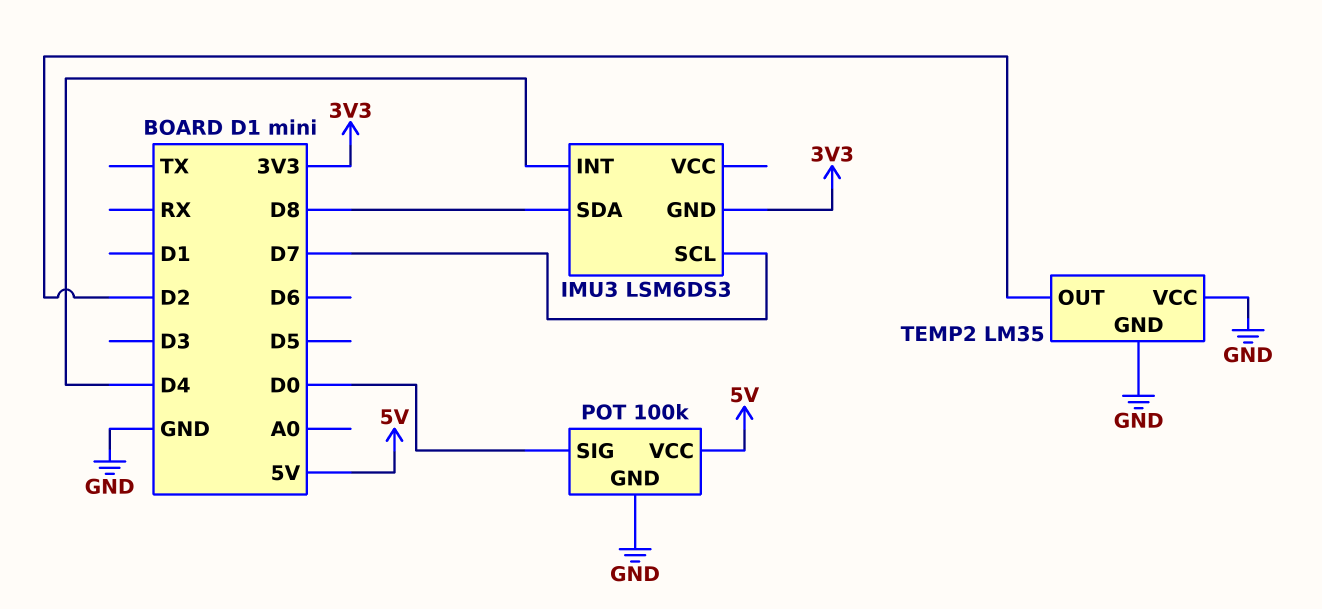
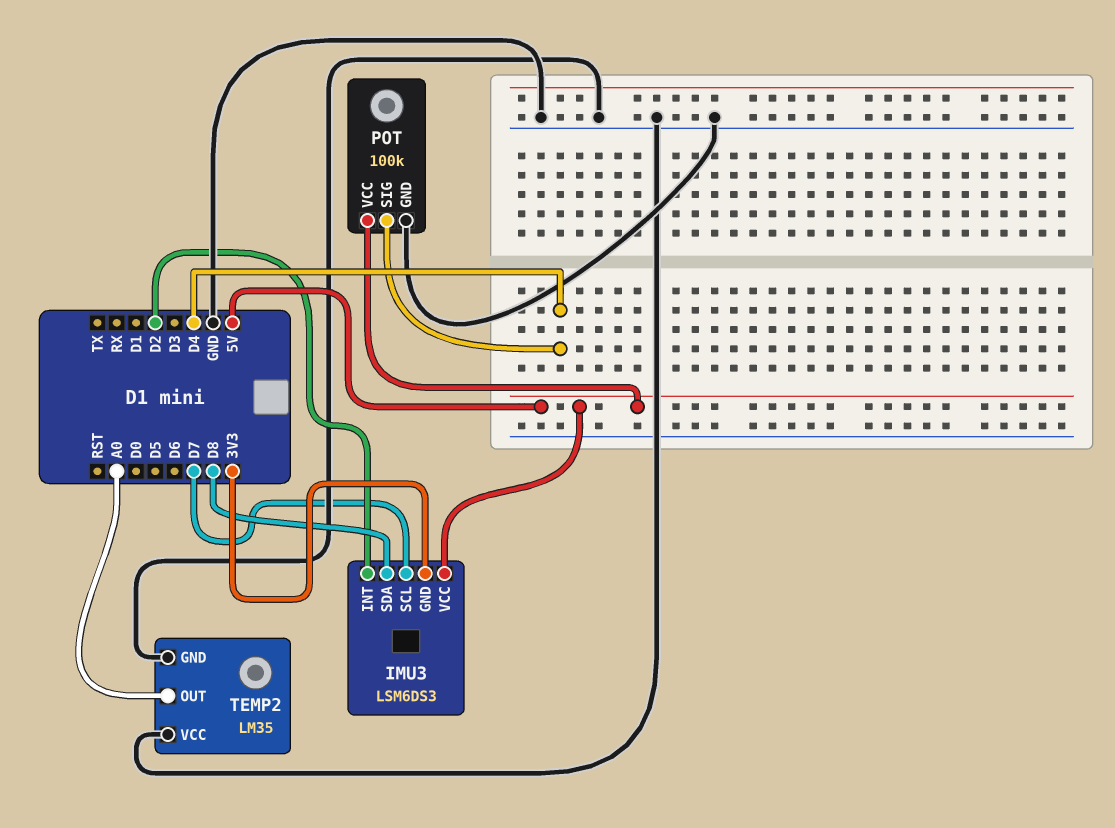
IMU3 pin INT: D4 -> D2
IMU3 pin VCC: none -> 5V
POT pin SIG: D0 -> D4
TEMP2 pin OUT: D2 -> A0

